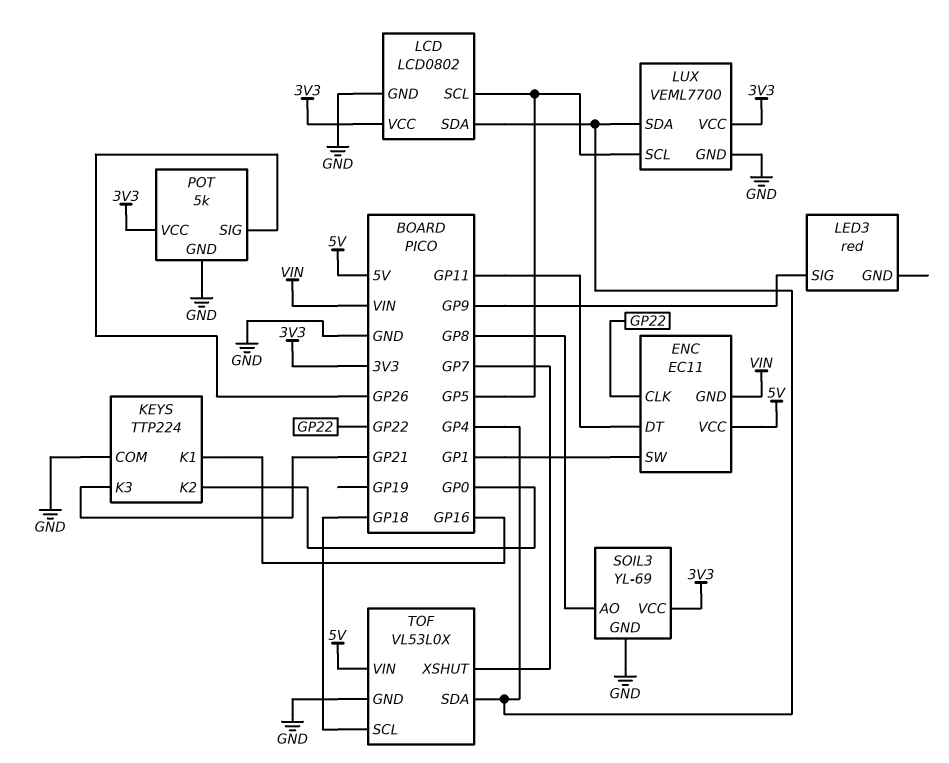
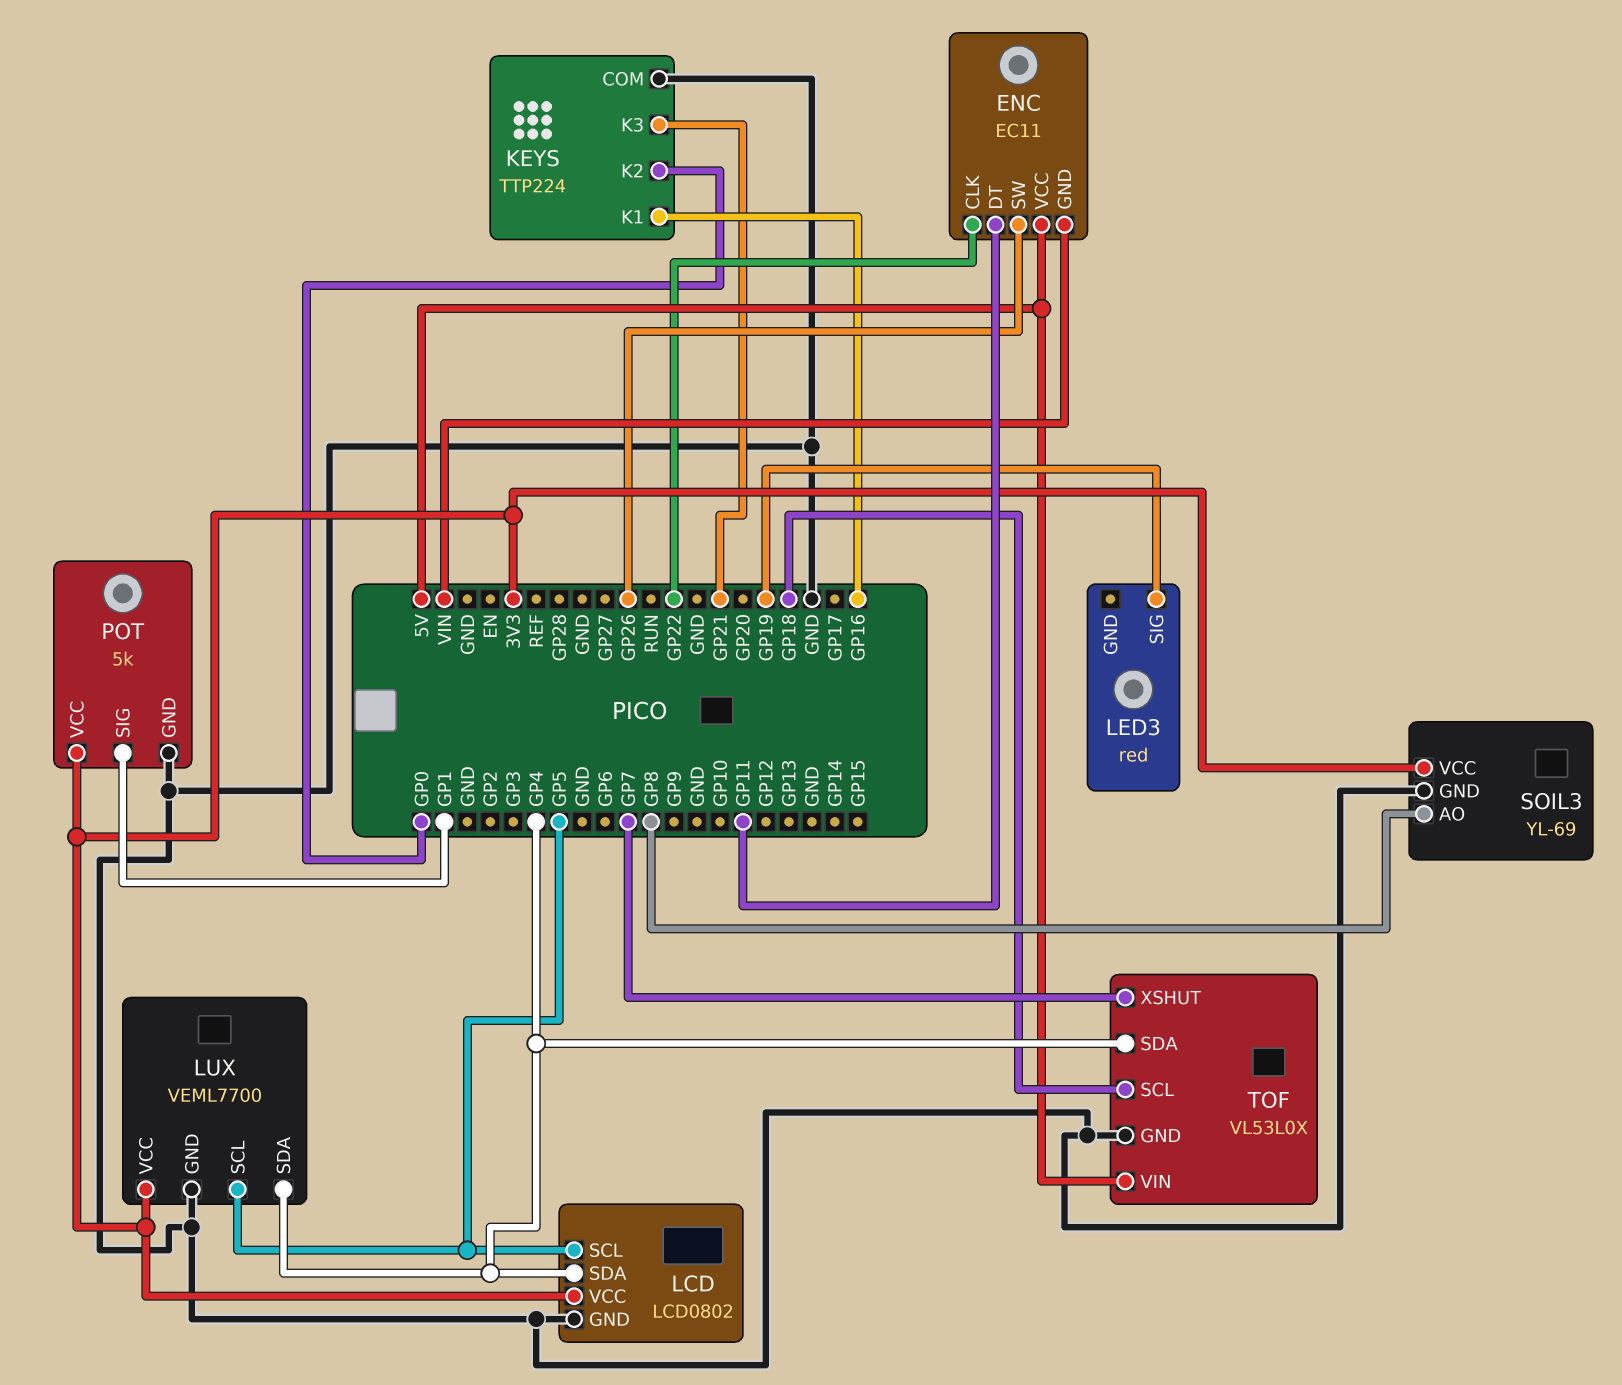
ENC pin SW: GP1 -> GP26
LED3 pin SIG: GP9 -> GP19
POT pin SIG: GP26 -> GP1

